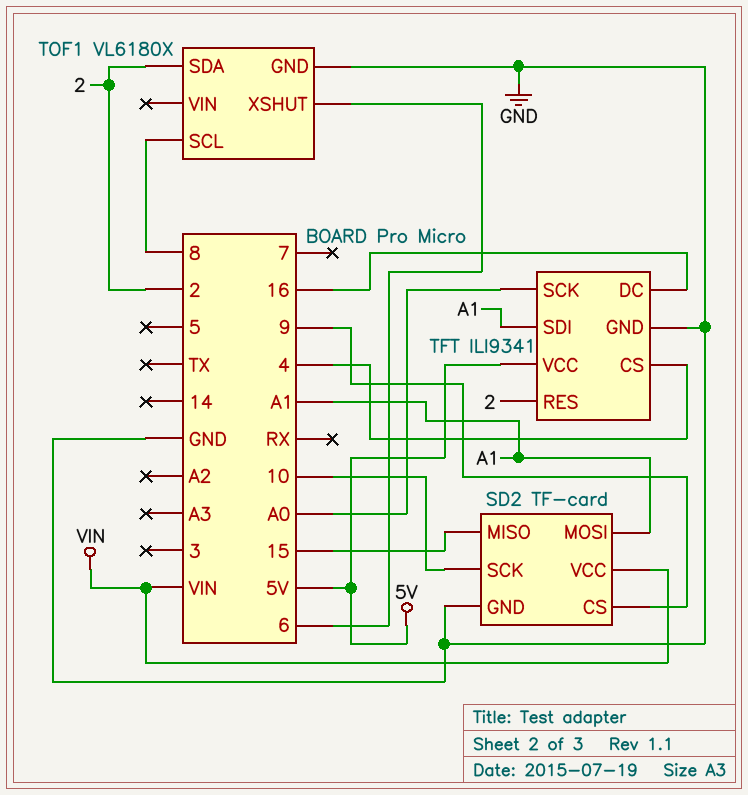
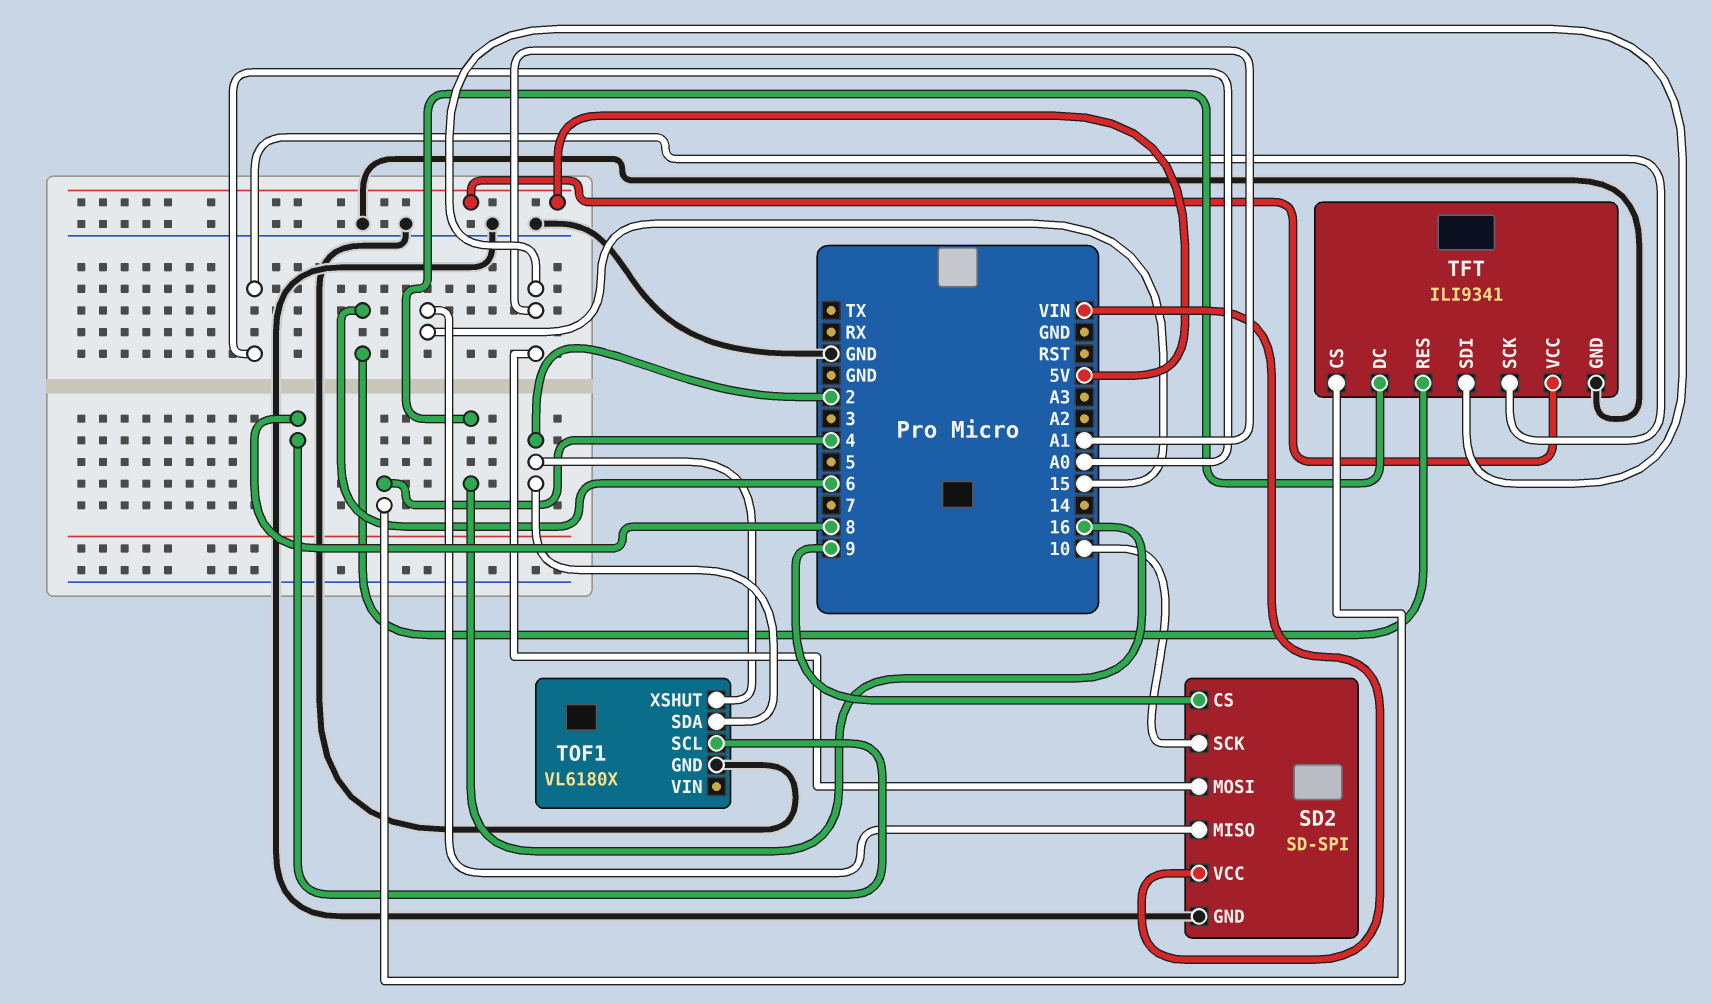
SD2: TF-card -> SD-SPI
TFT pin RES: 2 -> 6
TOF1 pin XSHUT: 6 -> 2

